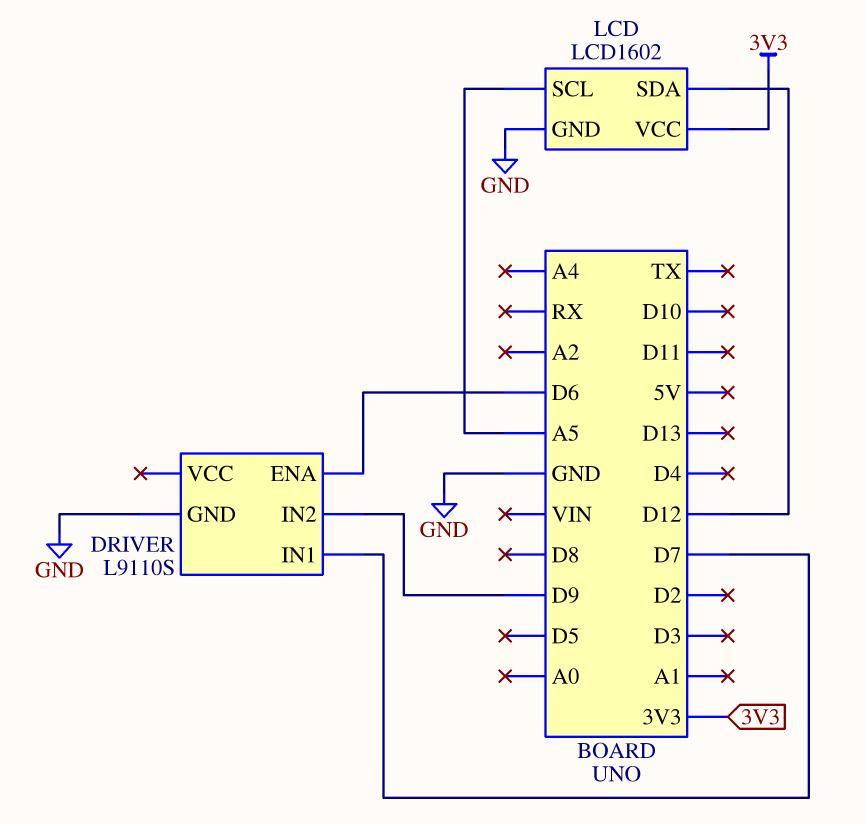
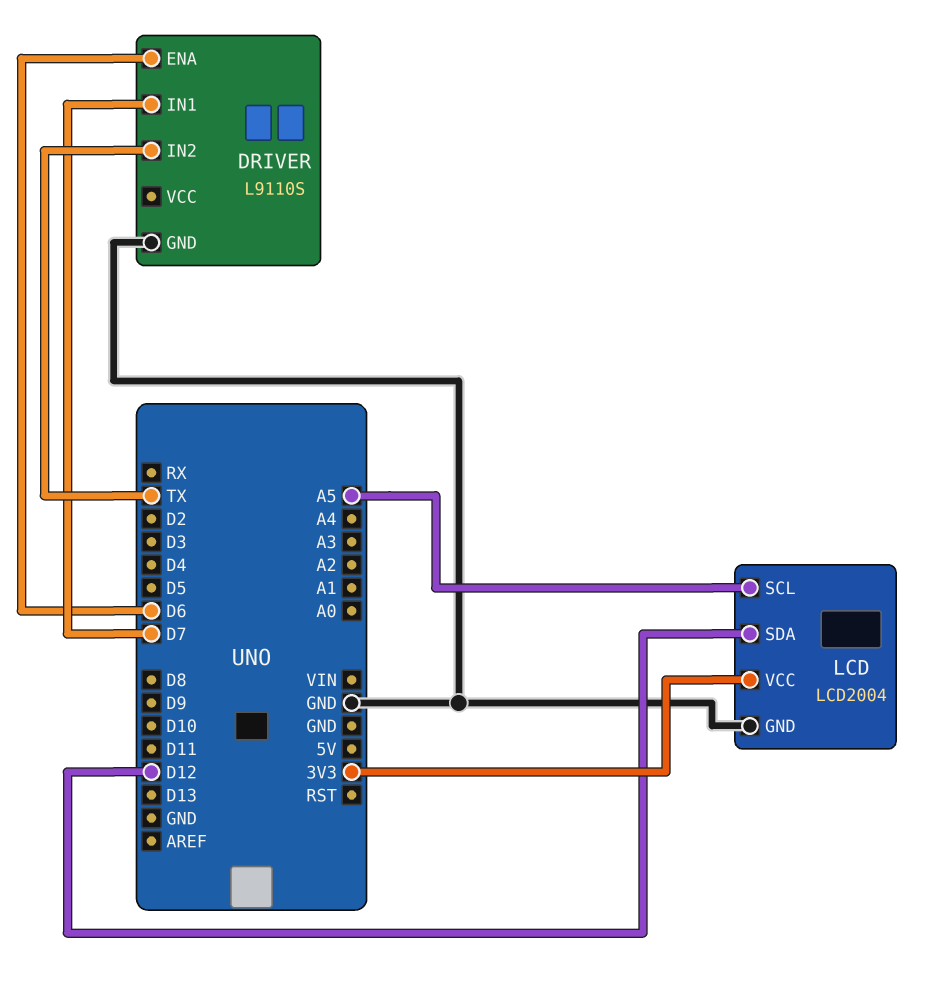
DRIVER pin IN2: D9 -> TX
LCD: LCD1602 -> LCD2004

